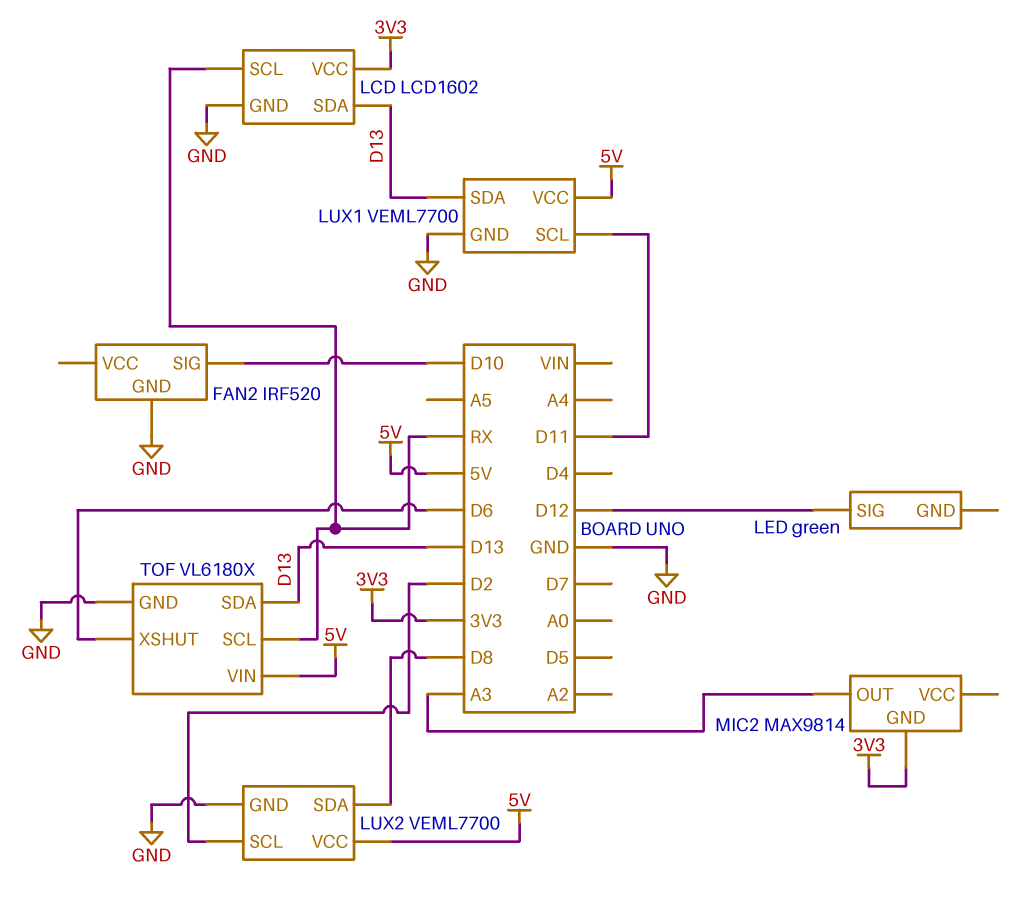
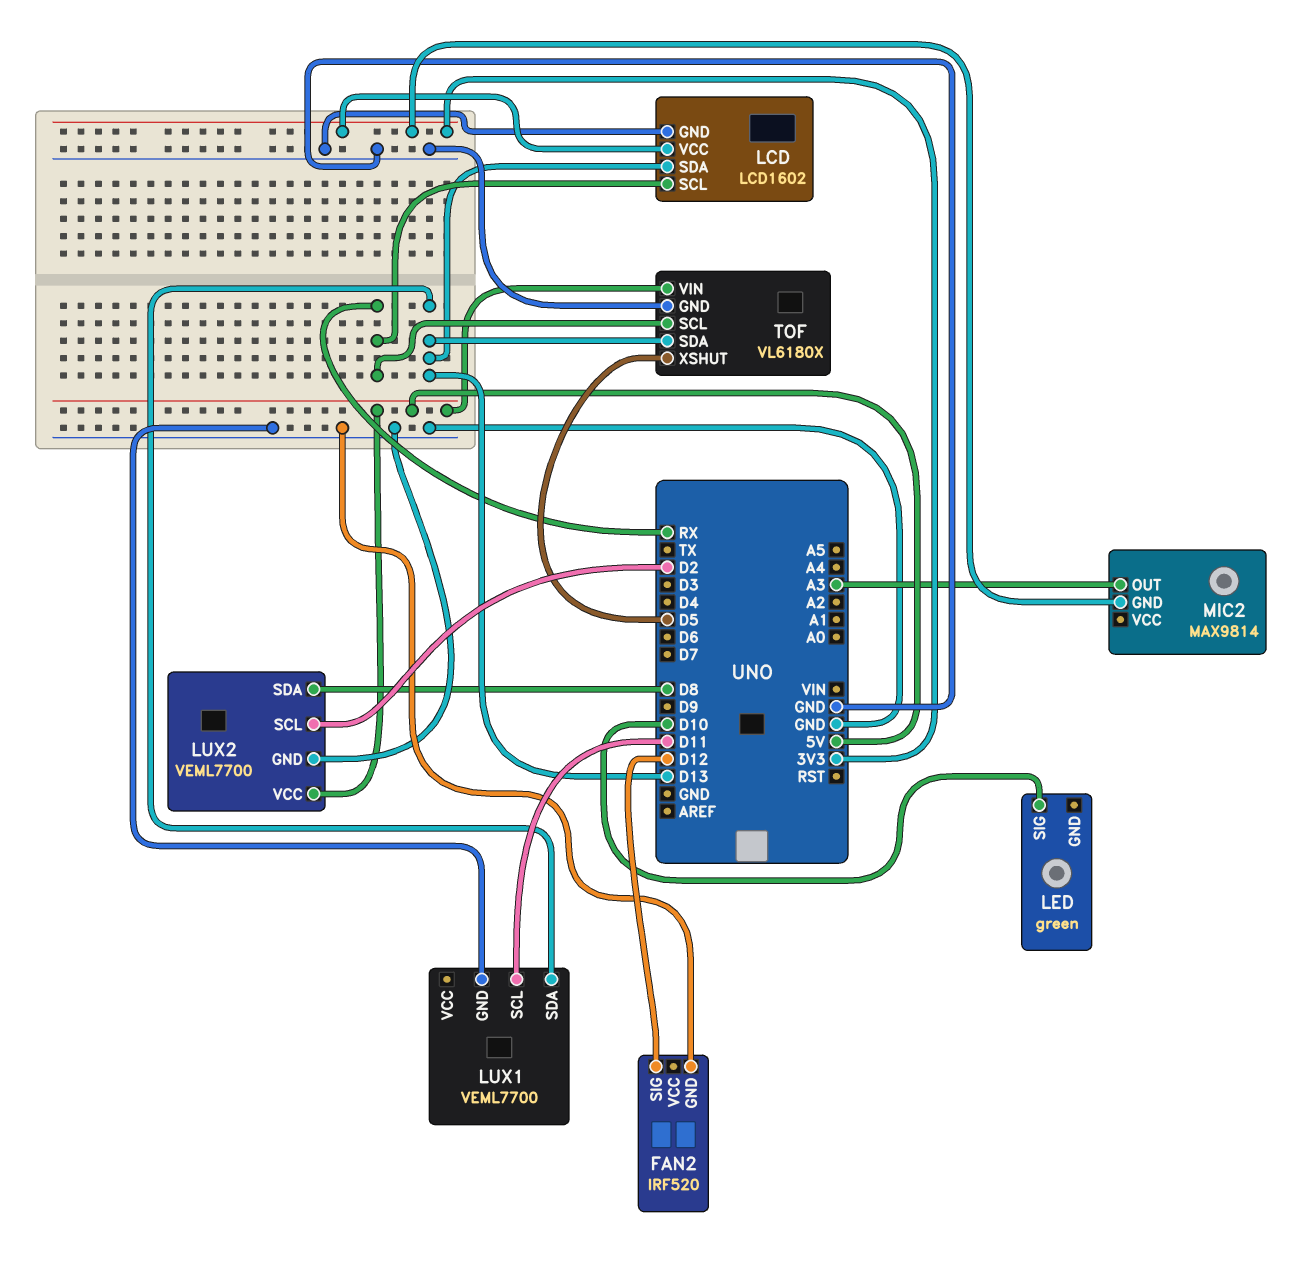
FAN2 pin SIG: D10 -> D12
LED pin SIG: D12 -> D10
LUX1 pin VCC: 5V -> none
TOF pin XSHUT: D6 -> D5

